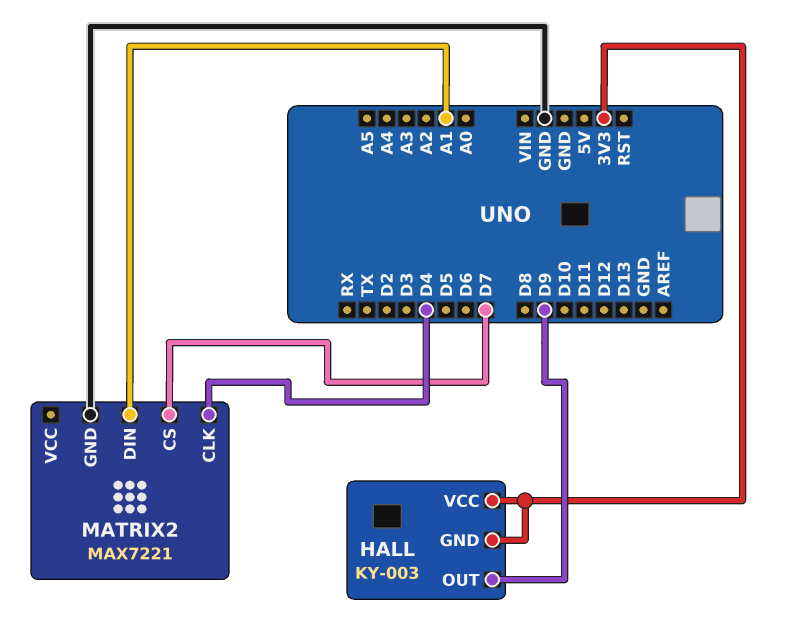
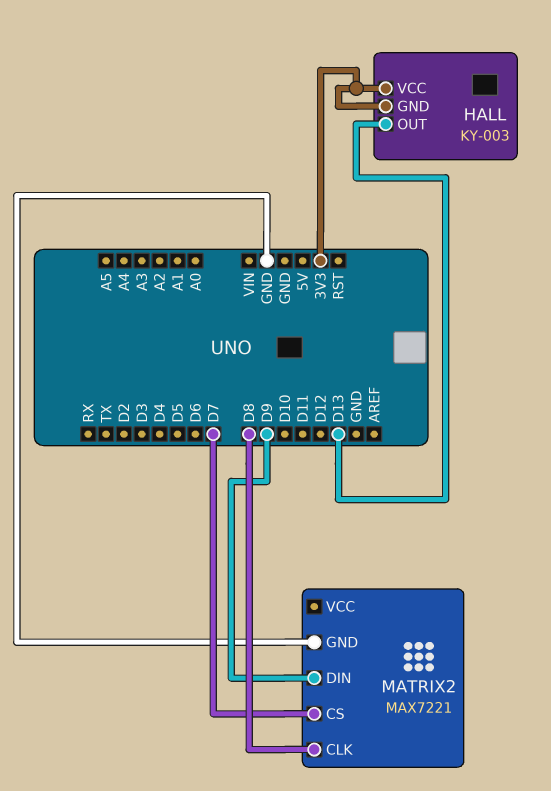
HALL pin OUT: D9 -> D13
MATRIX2 pin CLK: D4 -> D8
MATRIX2 pin DIN: A1 -> D9

